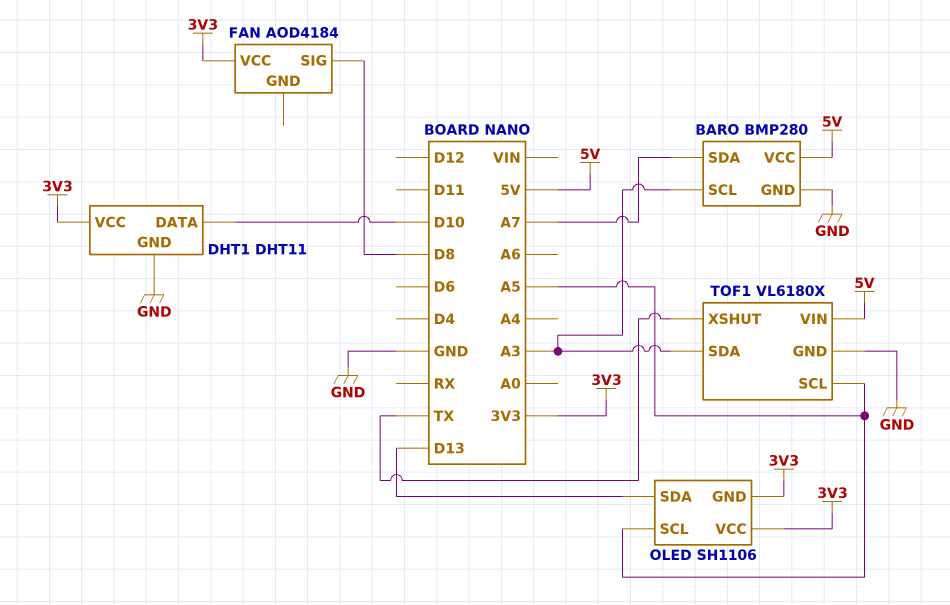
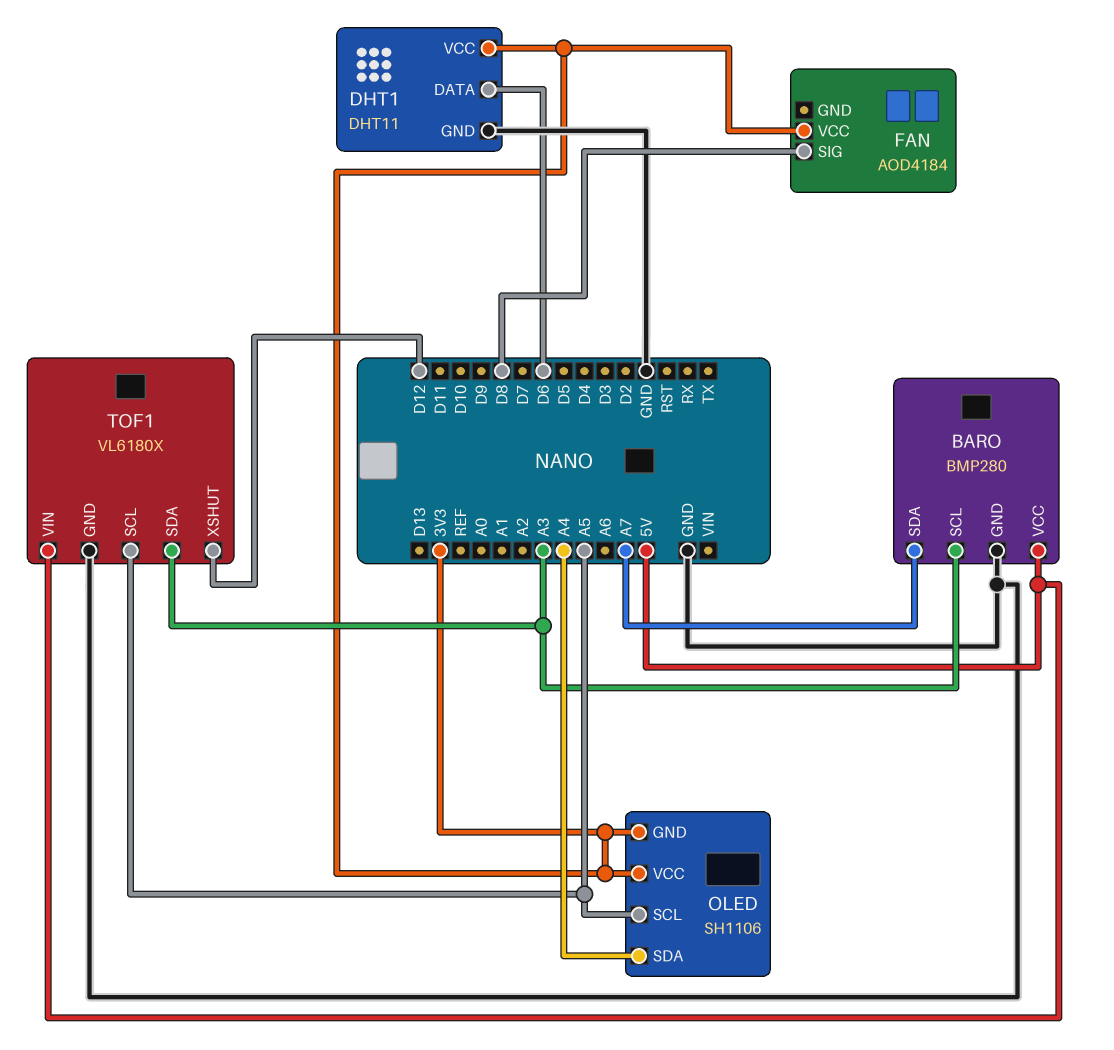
DHT1 pin DATA: D10 -> D6
OLED pin SDA: D13 -> A4
TOF1 pin XSHUT: TX -> D12

